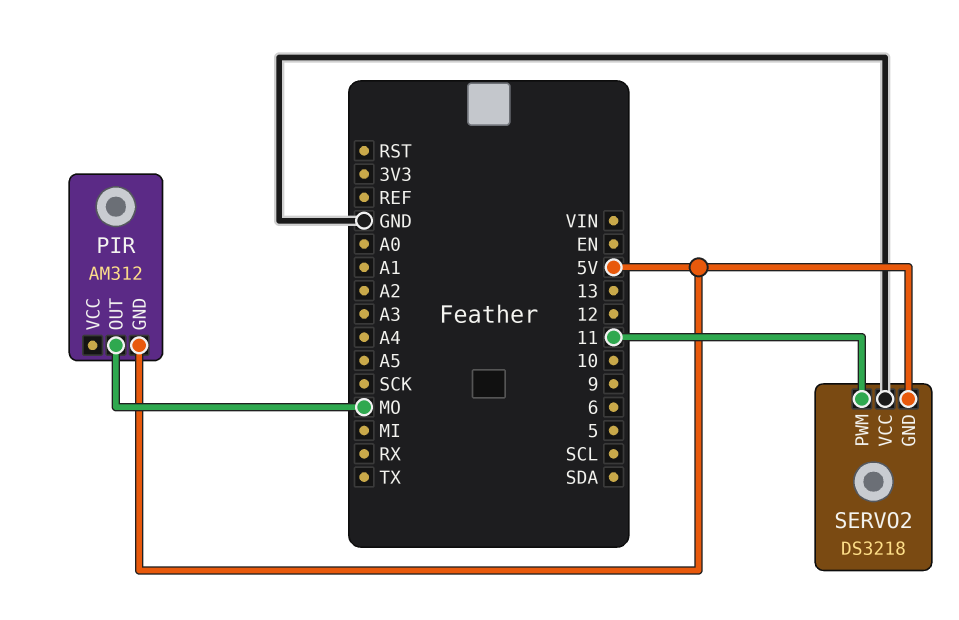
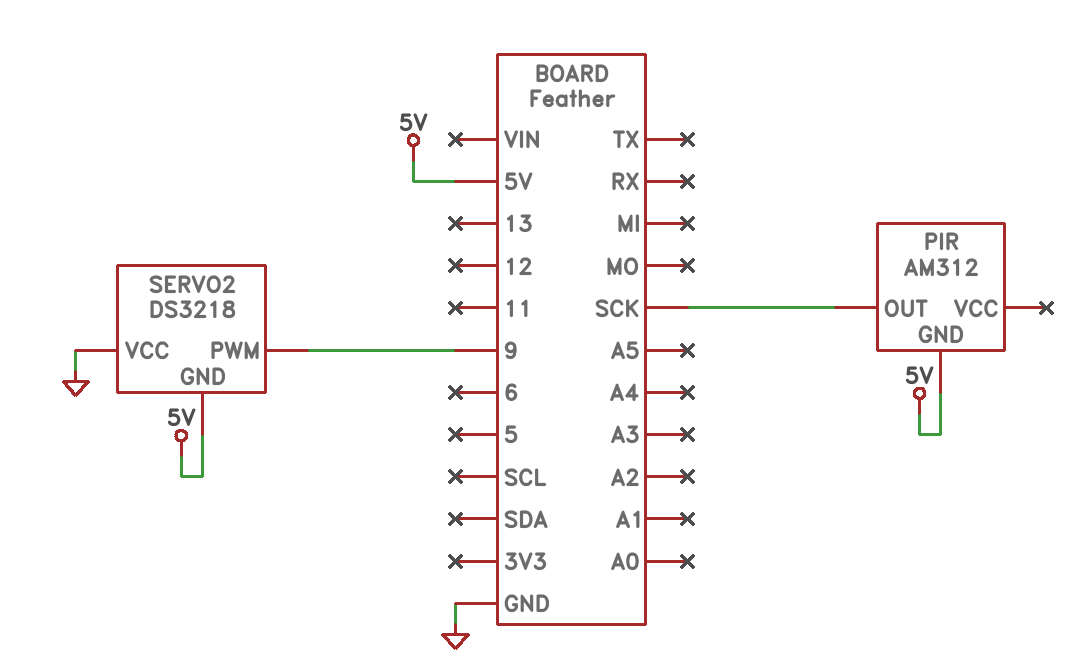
PIR pin OUT: MO -> SCK
SERVO2 pin PWM: 11 -> 9

